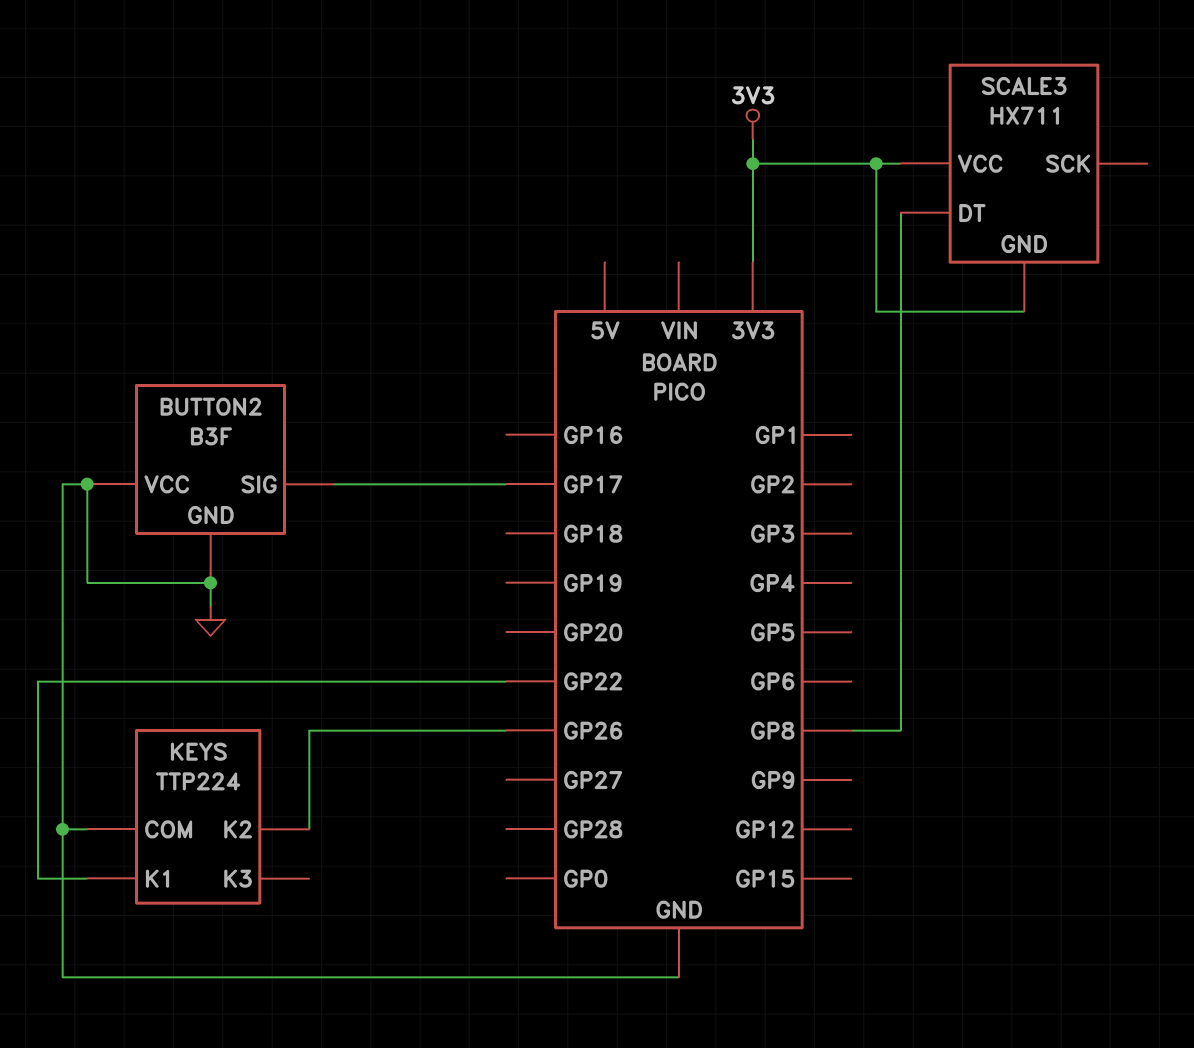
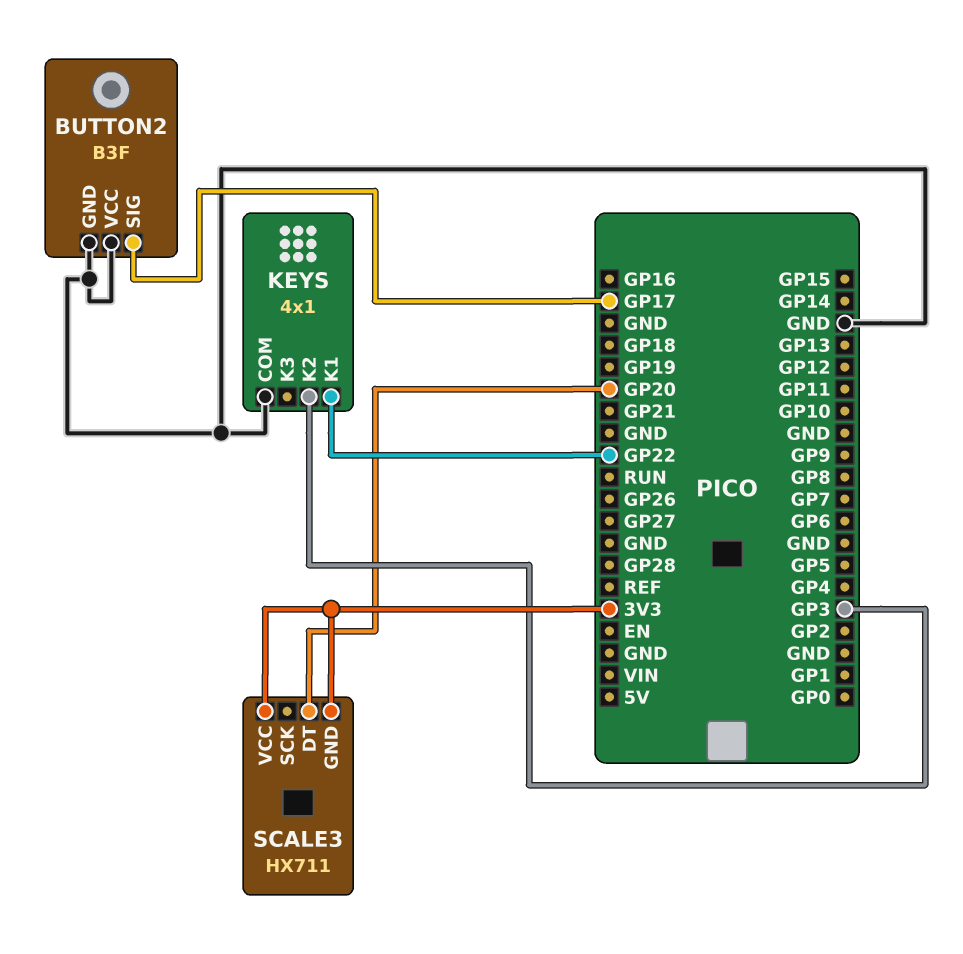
KEYS: TTP224 -> 4x1
KEYS pin K2: GP26 -> GP3
SCALE3 pin DT: GP8 -> GP20

